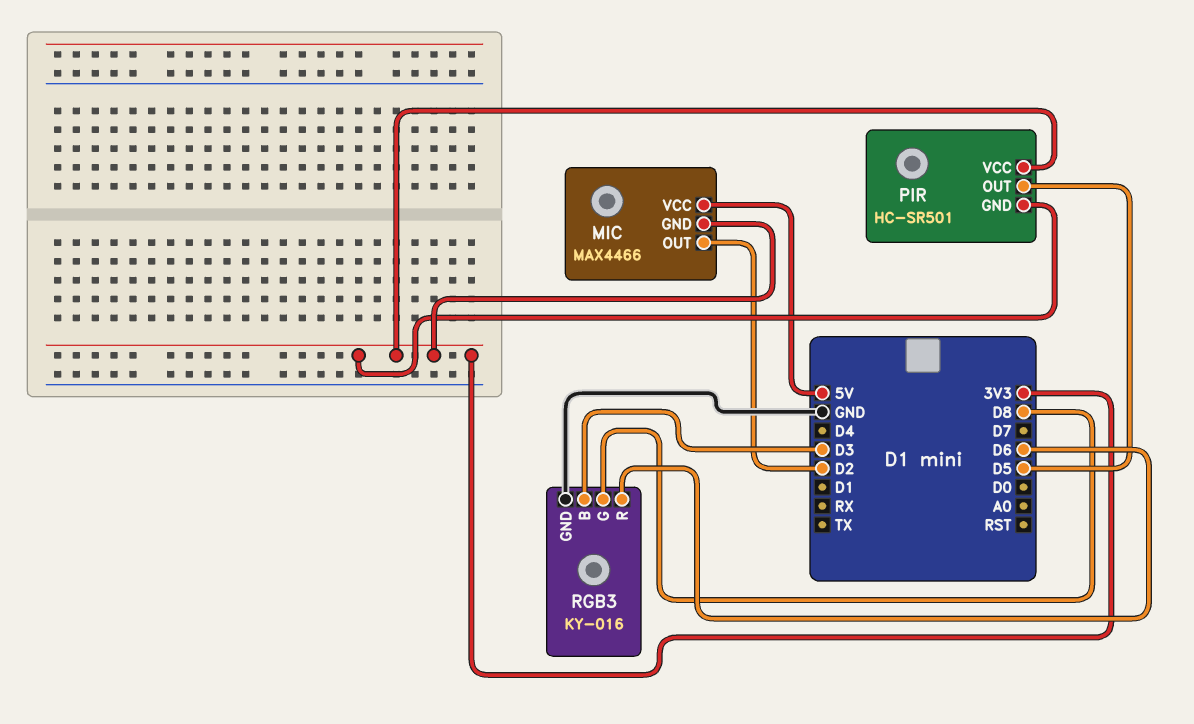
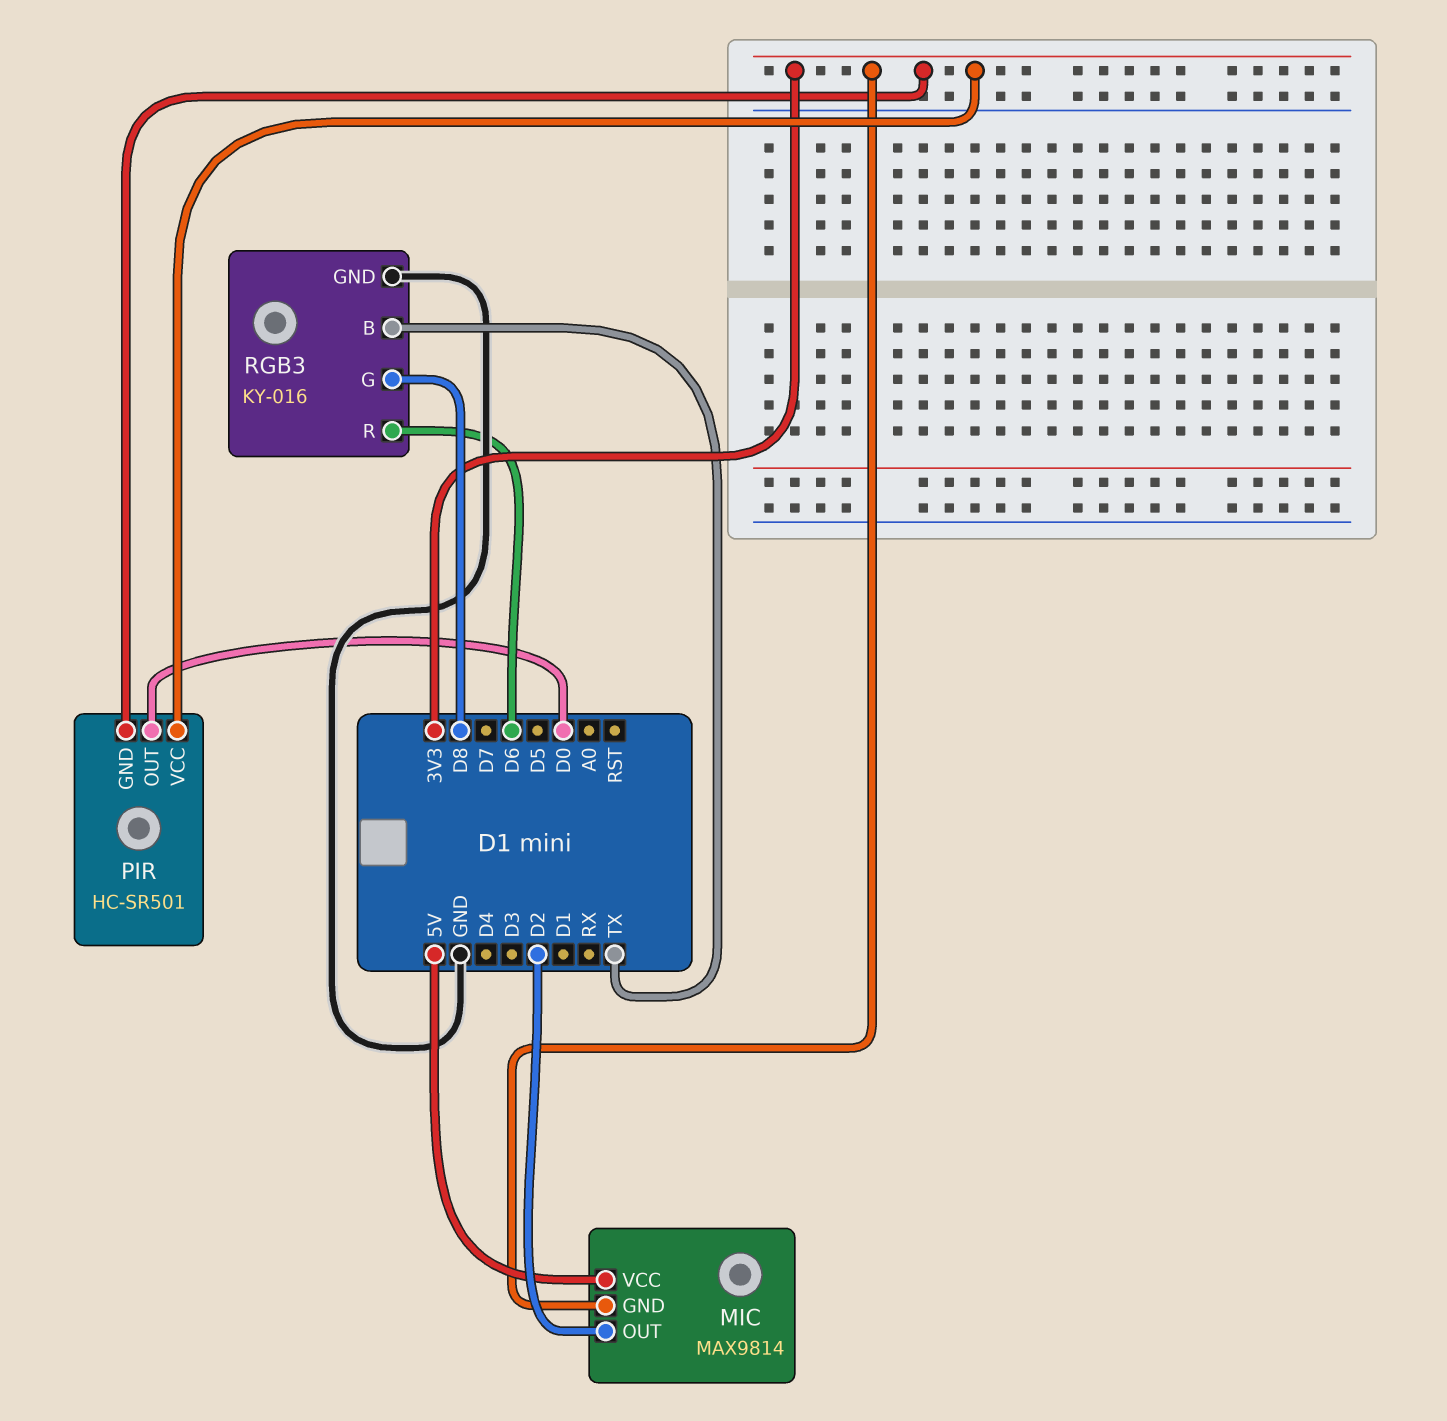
MIC: MAX4466 -> MAX9814
PIR pin OUT: D5 -> D0
RGB3 pin B: D3 -> TX

